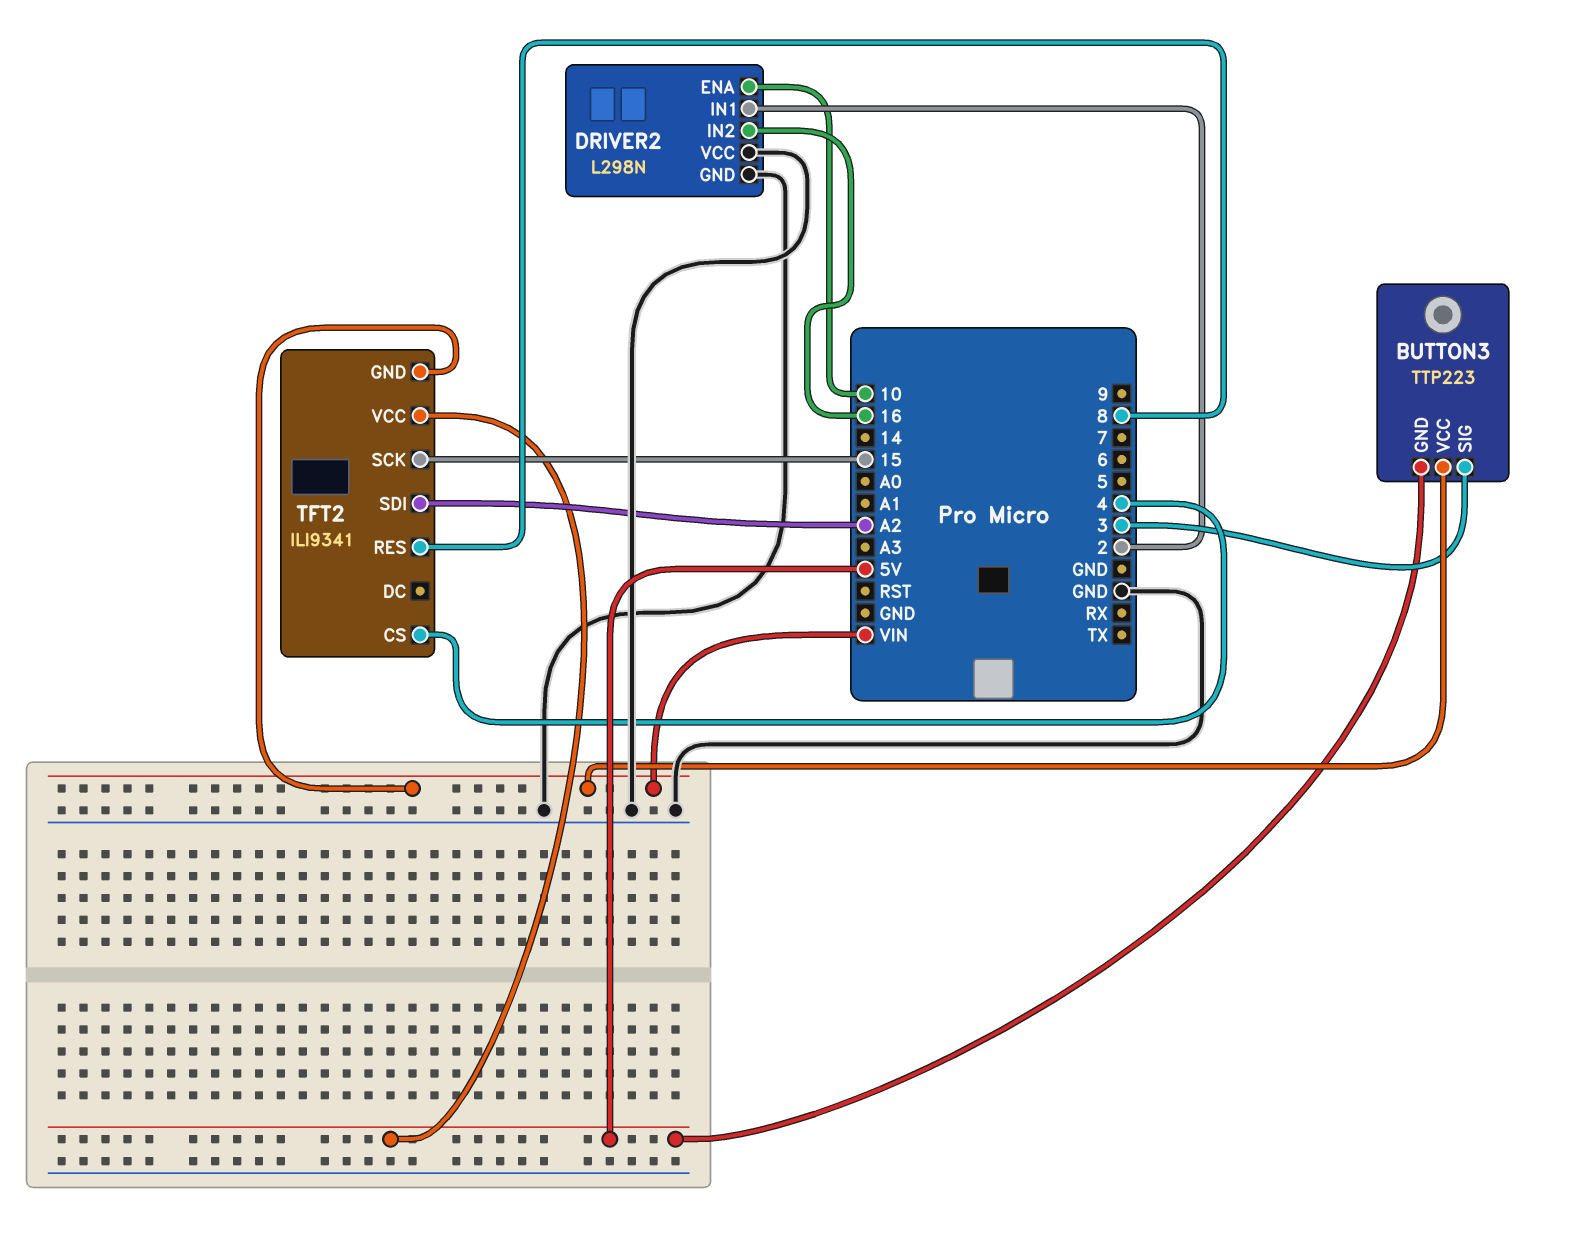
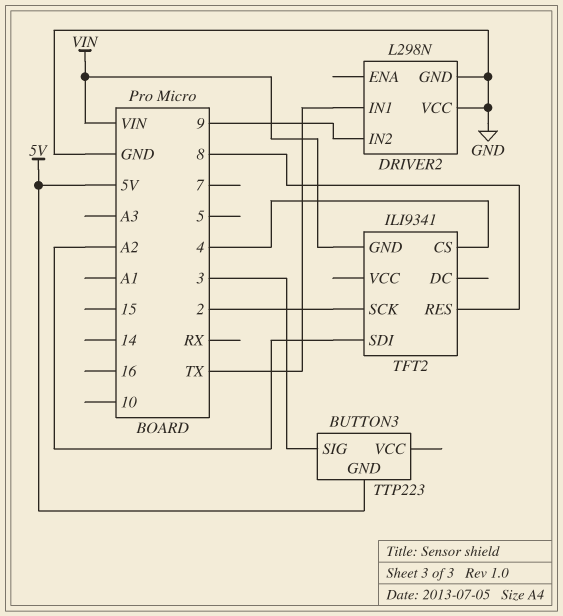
BUTTON3 pin VCC: VIN -> none
DRIVER2 pin ENA: 10 -> none
DRIVER2 pin IN1: 2 -> TX
DRIVER2 pin IN2: 16 -> 9
TFT2 pin SCK: 15 -> 2
TFT2 pin VCC: 5V -> none

